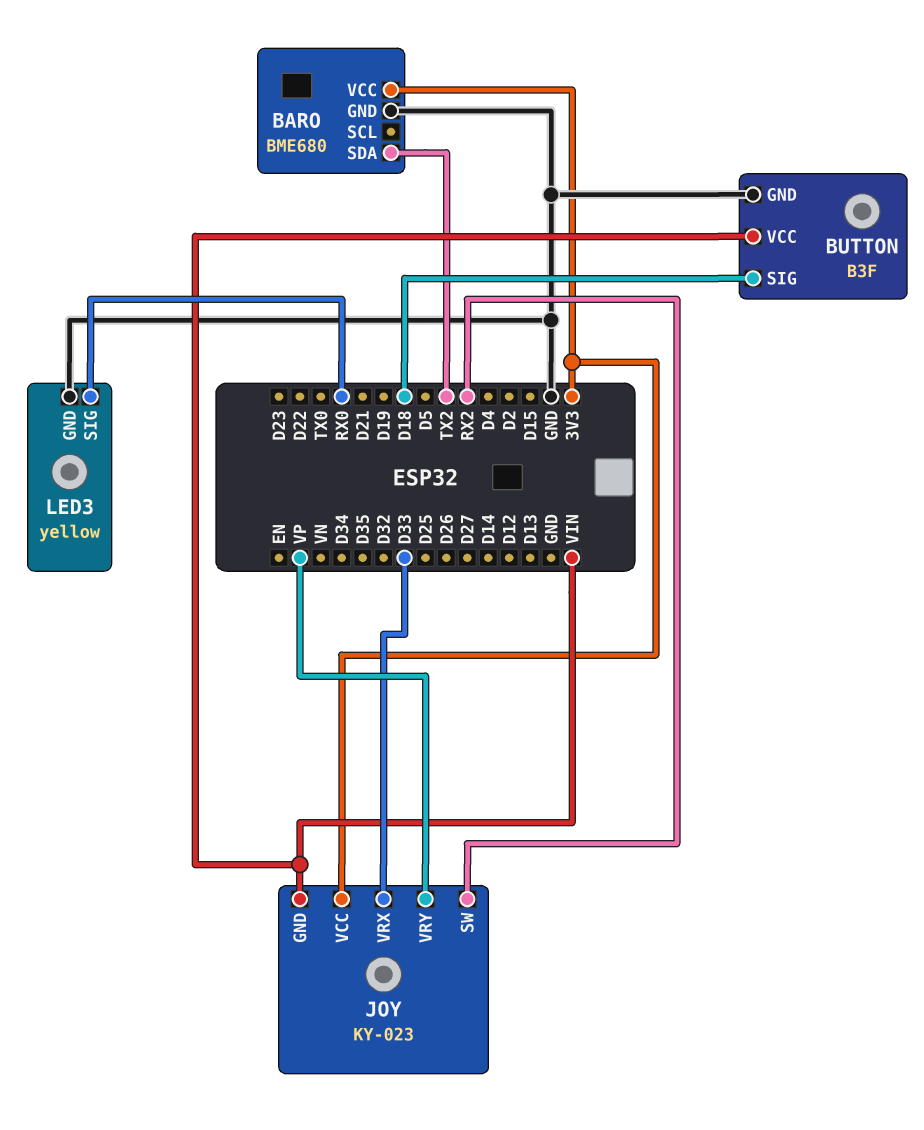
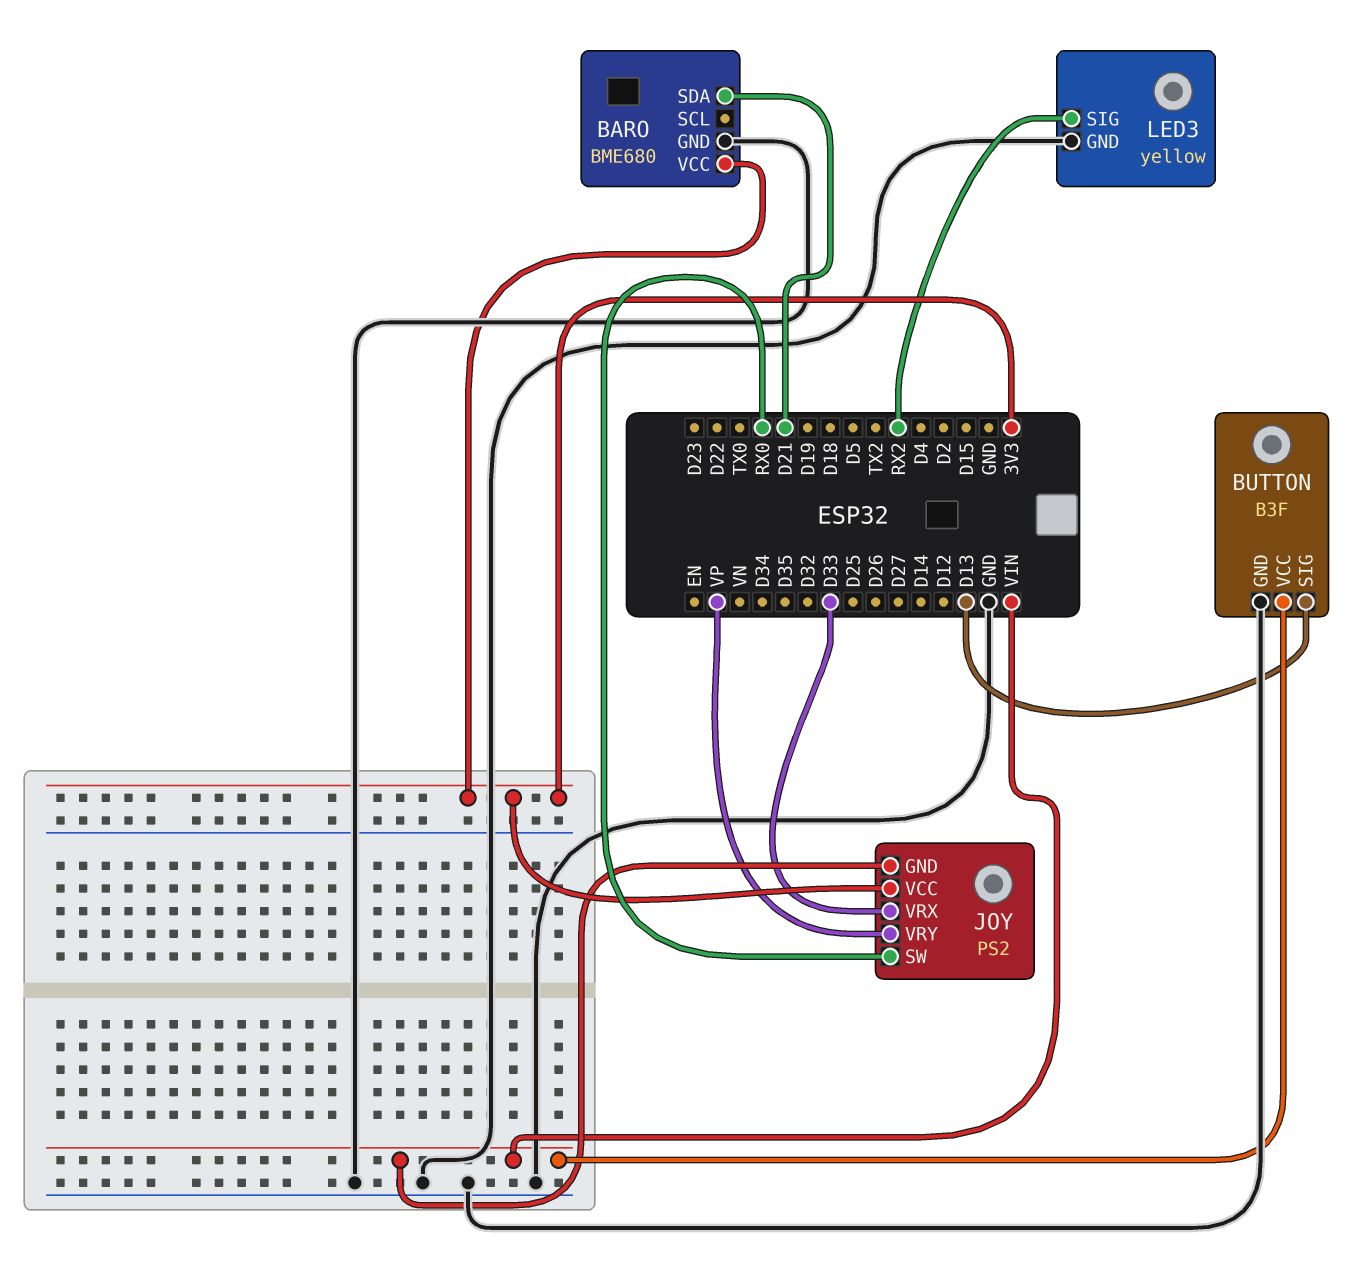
BARO pin SDA: TX2 -> D21
BUTTON pin SIG: D18 -> D13
JOY: KY-023 -> PS2
JOY pin SW: RX2 -> RX0
LED3 pin SIG: RX0 -> RX2

